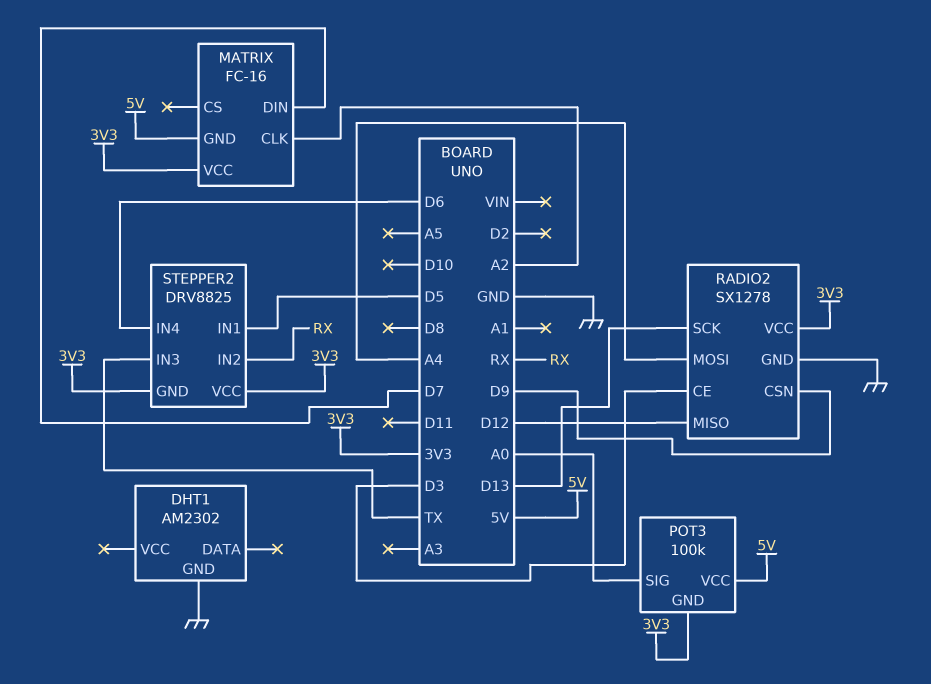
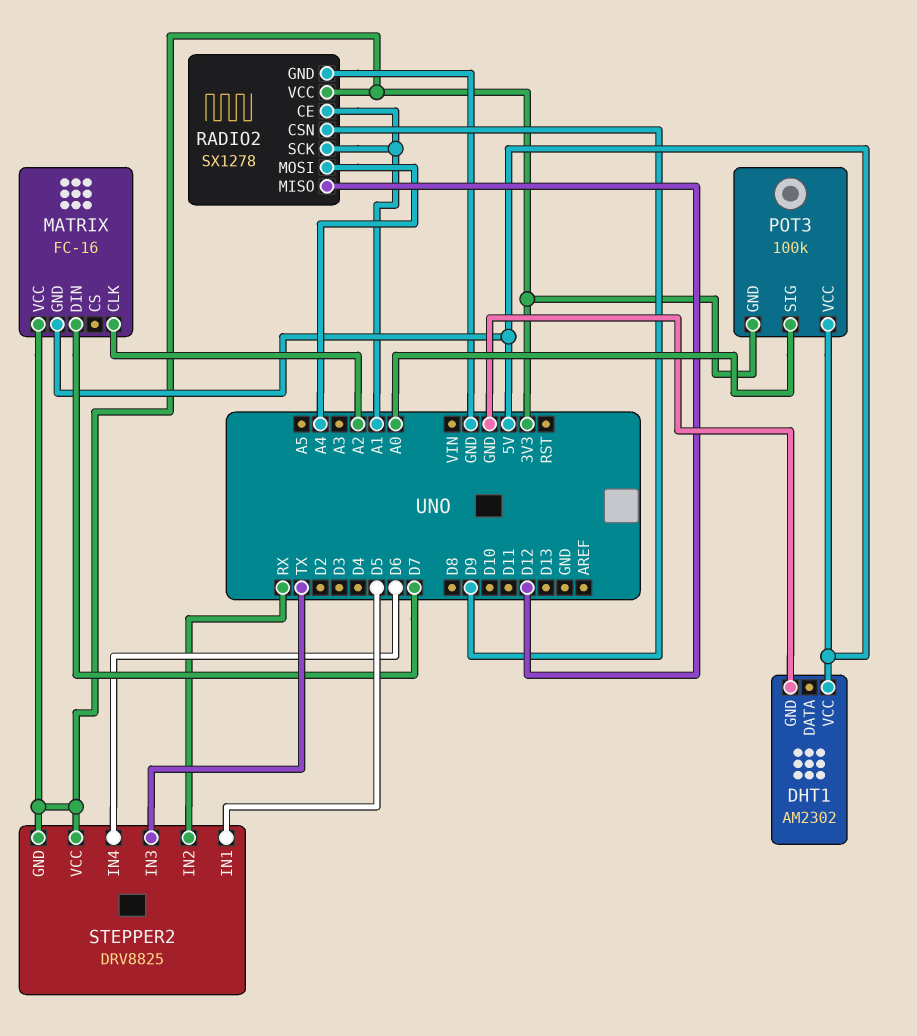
DHT1 pin VCC: none -> 5V
RADIO2 pin CE: D3 -> A1
RADIO2 pin SCK: D13 -> A1

